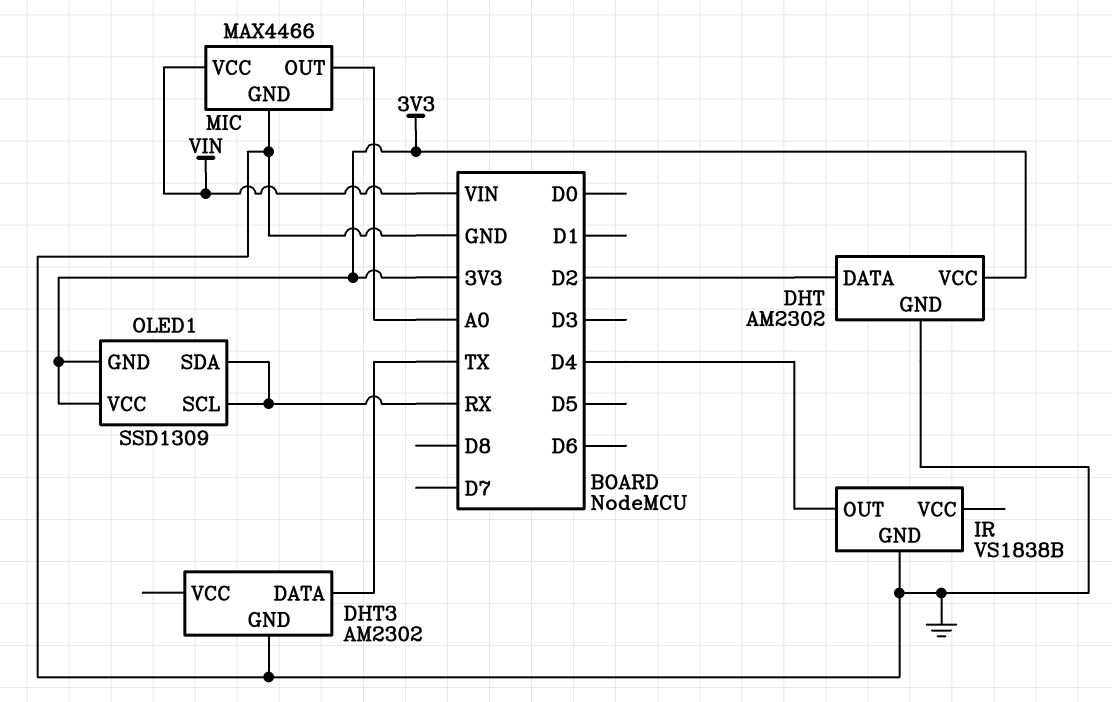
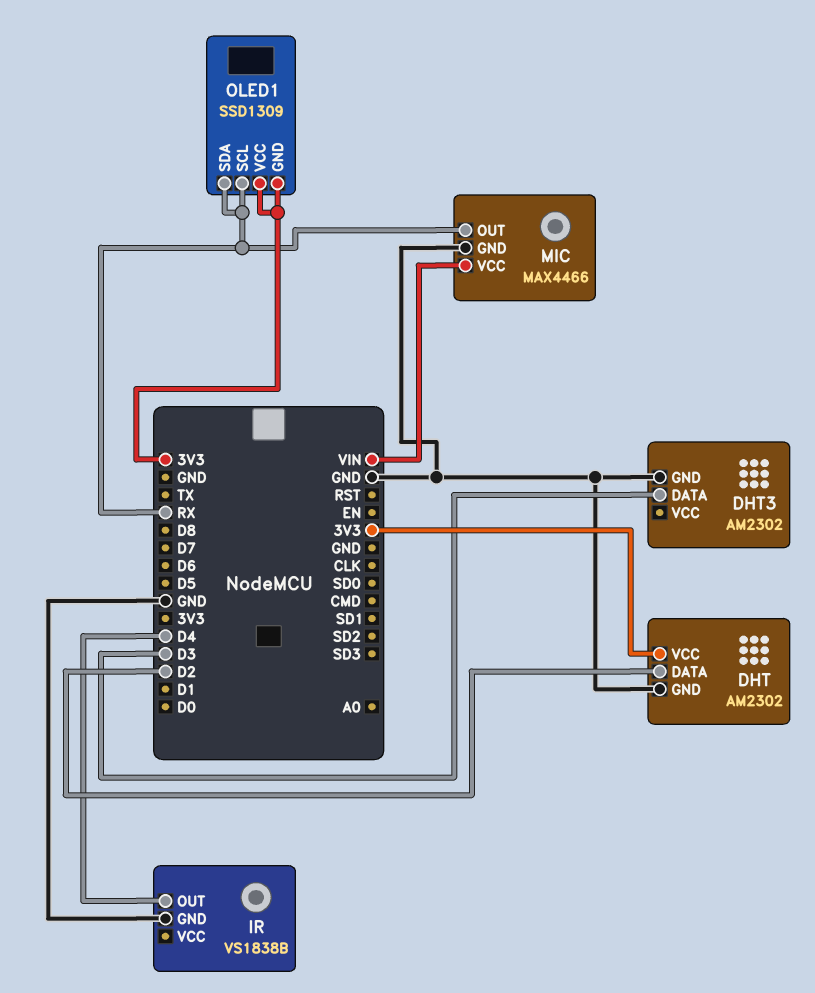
DHT3 pin DATA: TX -> D3
MIC pin OUT: A0 -> RX

